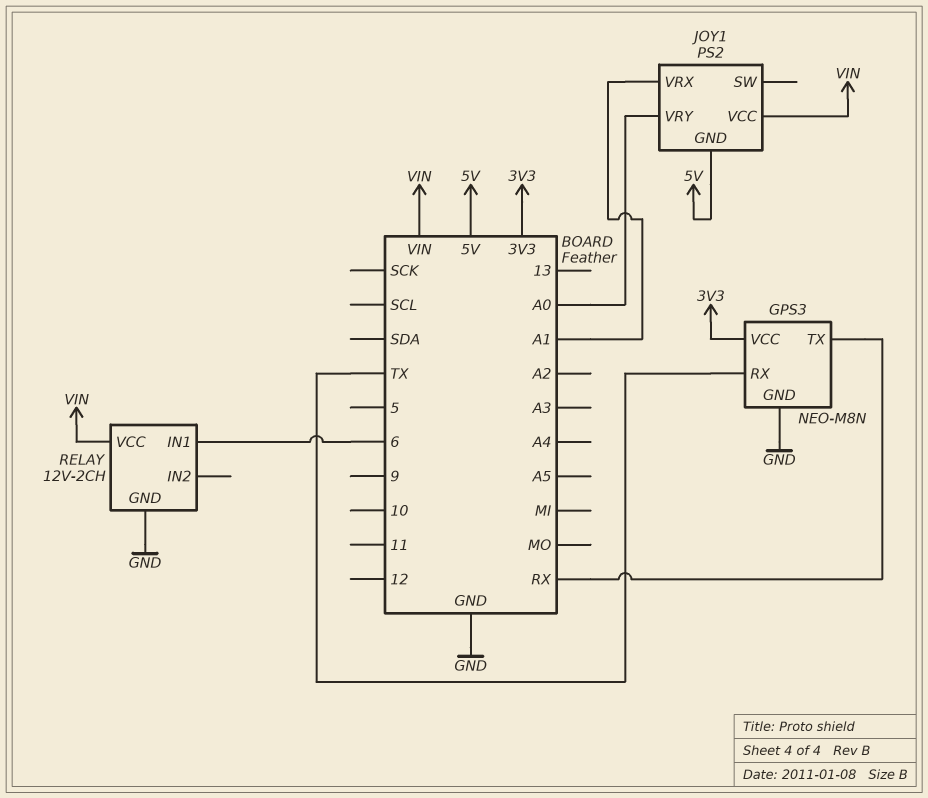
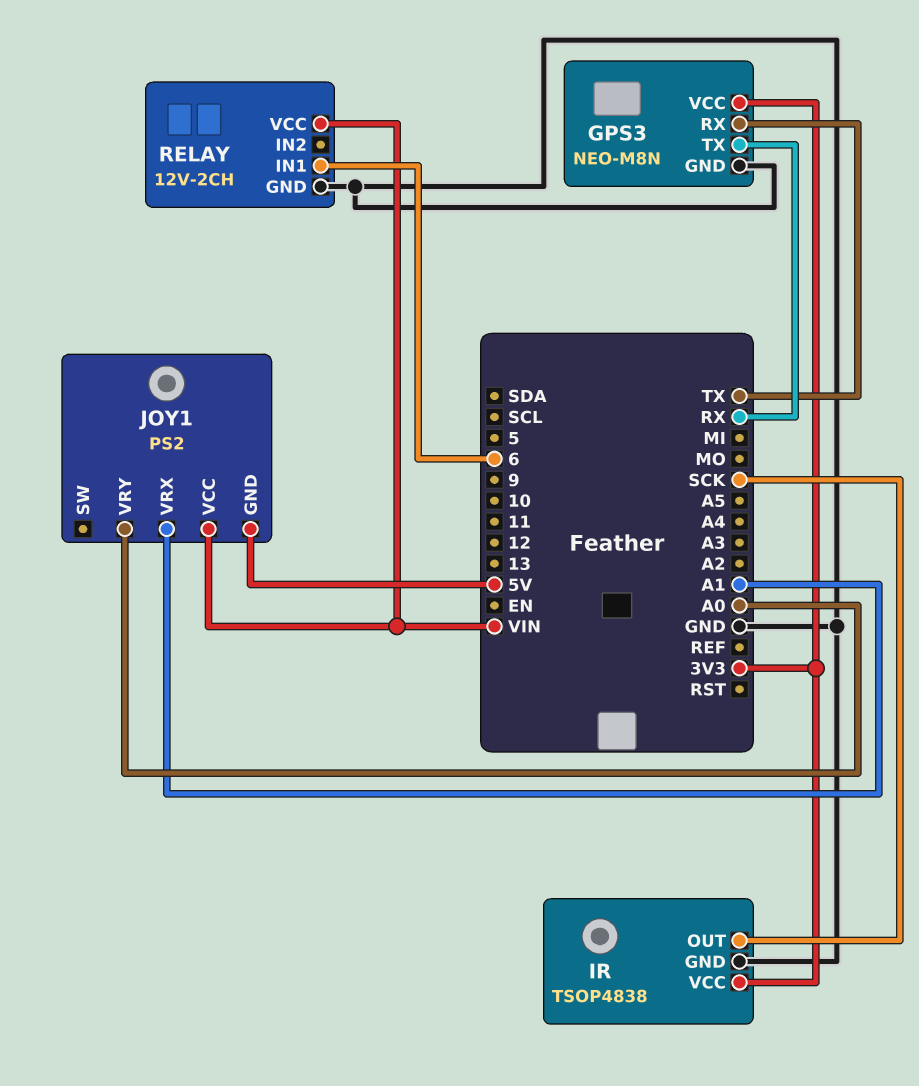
IR: none -> TSOP4838
IR pin GND: none -> GND
IR pin OUT: none -> SCK
IR pin VCC: none -> 3V3

